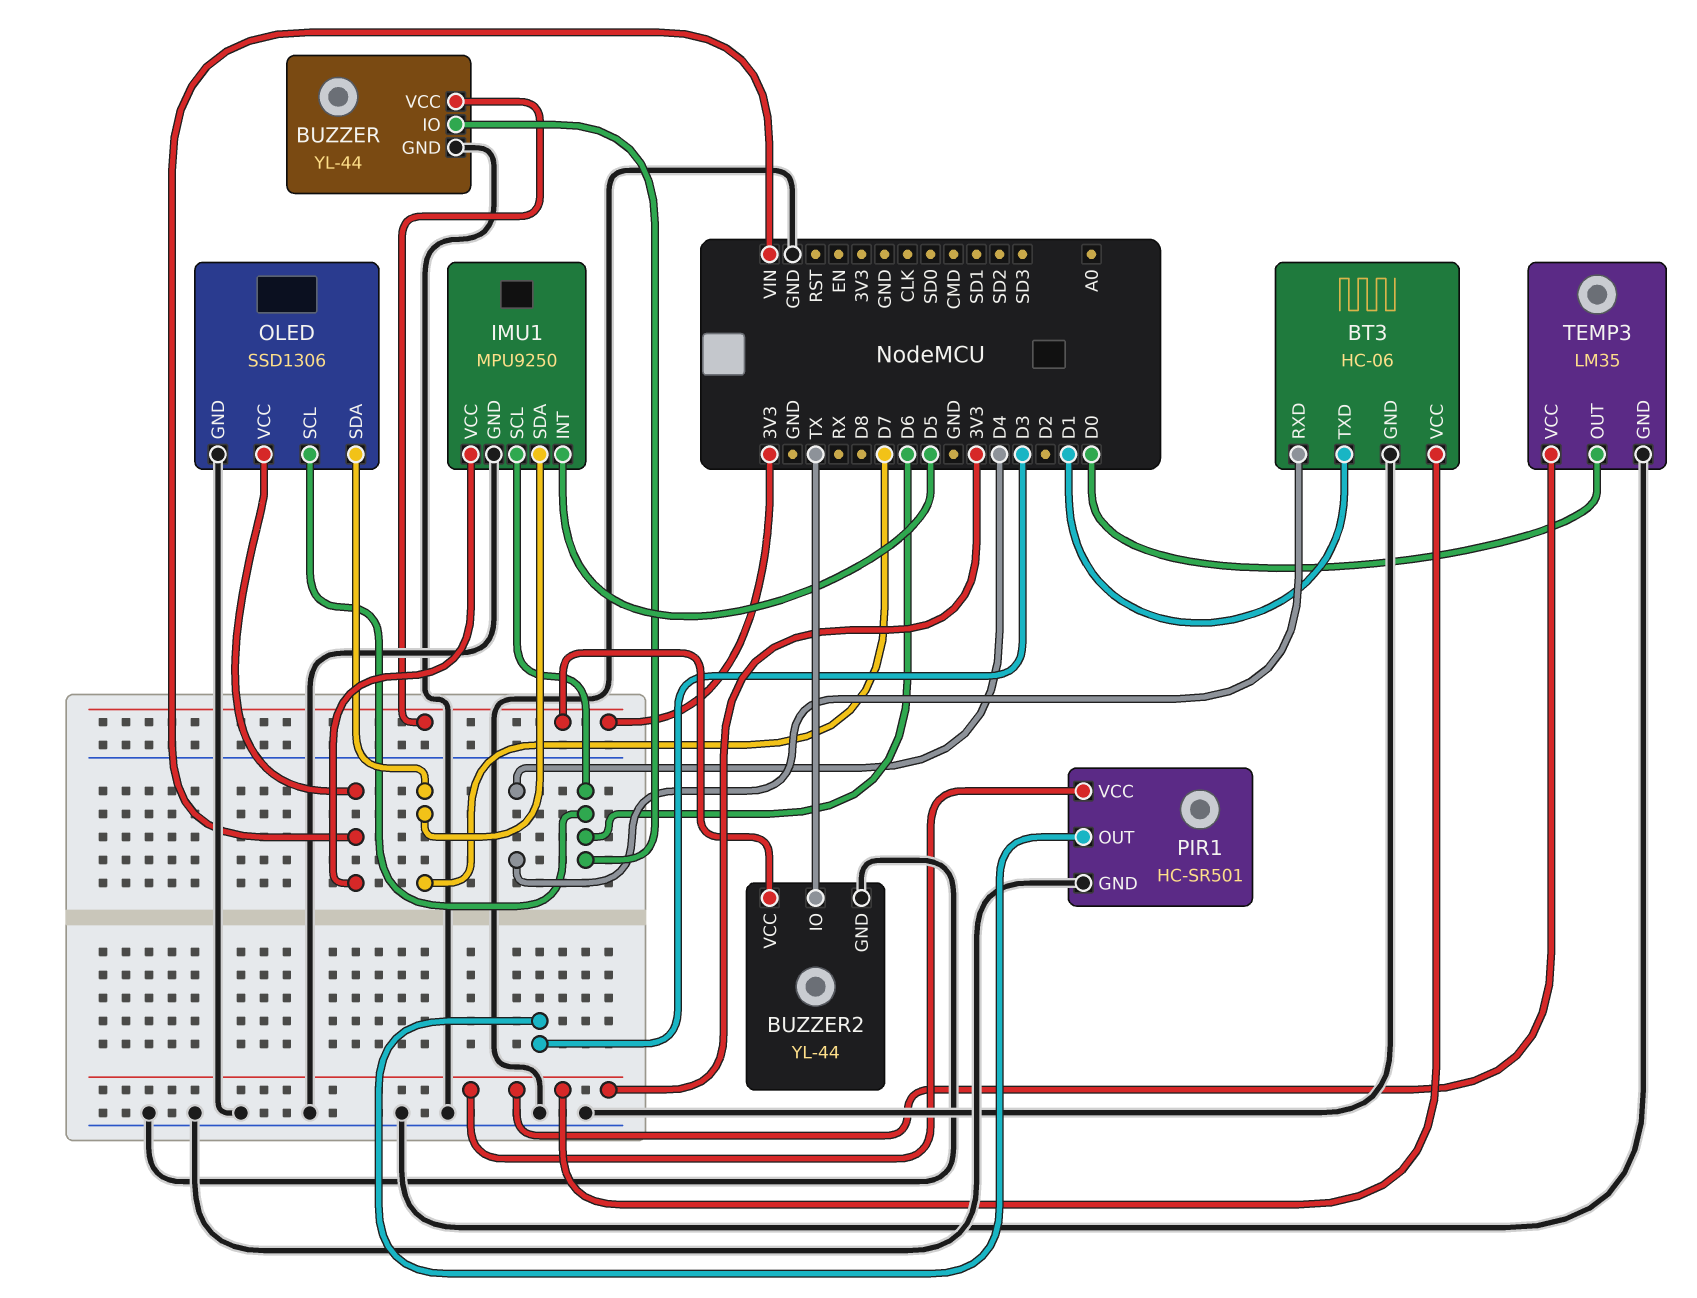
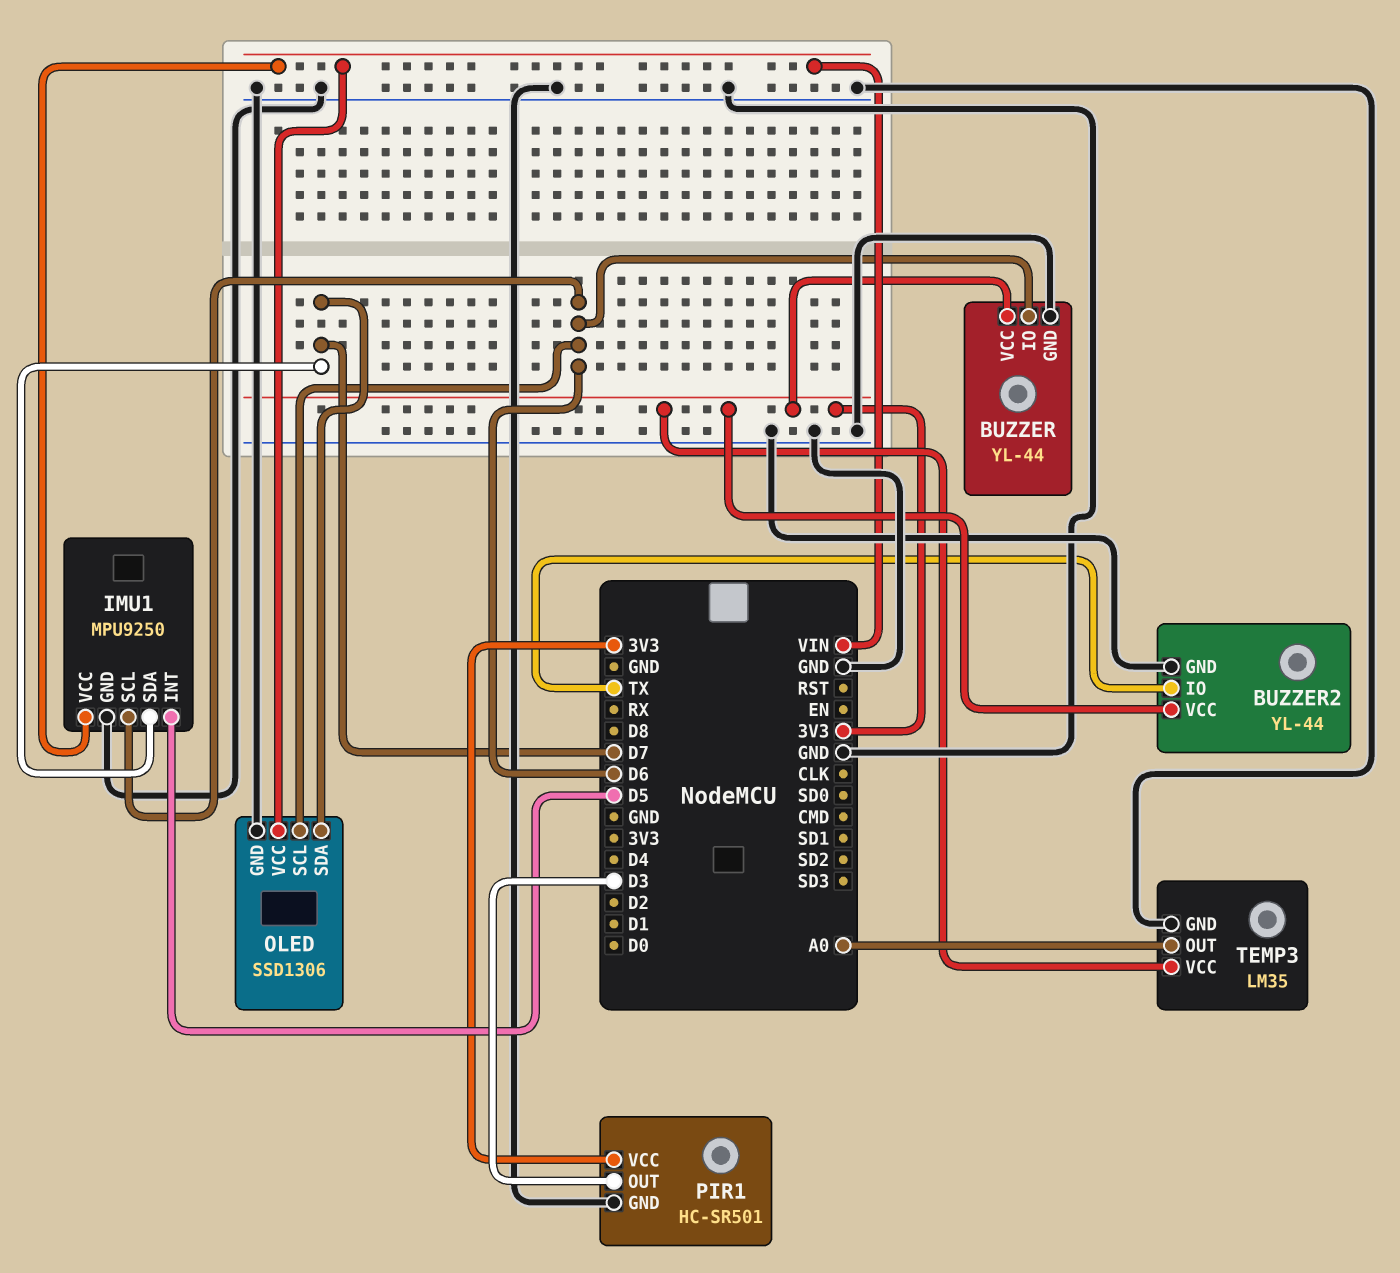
BT3: HC-06 -> none
BT3 pin GND: GND -> none
BT3 pin RXD: D4 -> none
BT3 pin TXD: D1 -> none
BT3 pin VCC: 3V3 -> none
TEMP3 pin OUT: D0 -> A0

